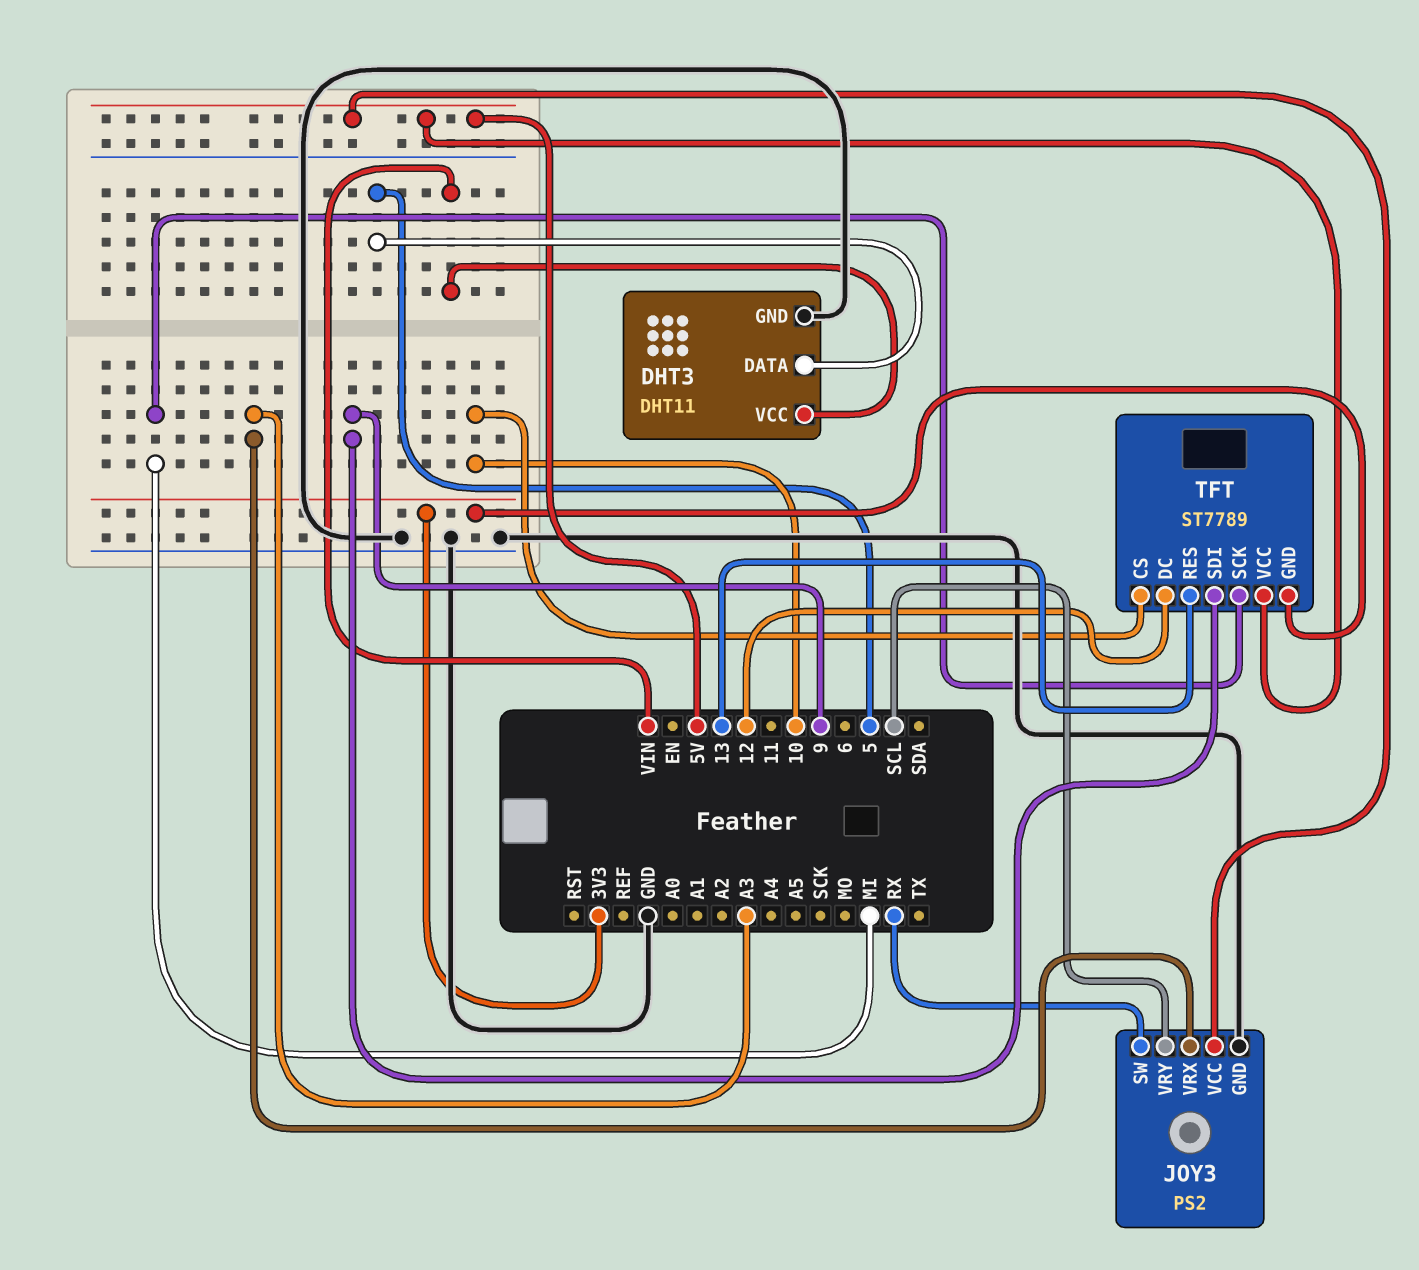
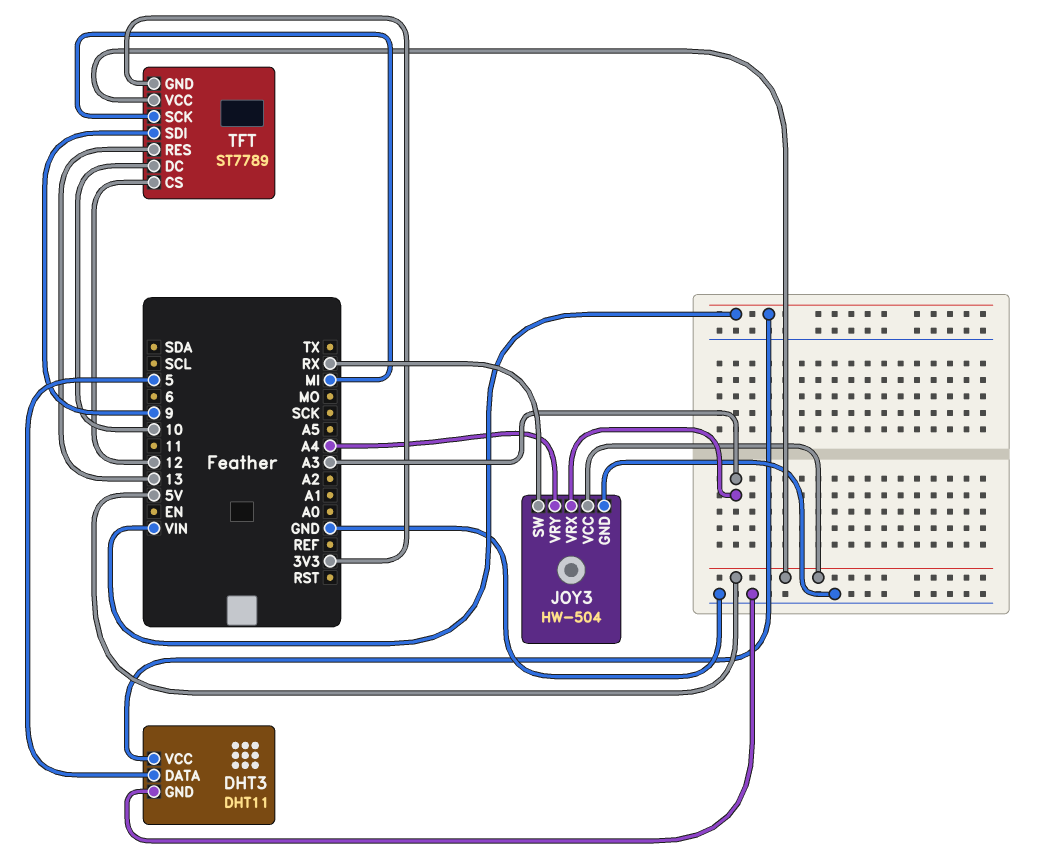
JOY3: PS2 -> HW-504
JOY3 pin VRY: SCL -> A4
TFT pin CS: 10 -> 12
TFT pin DC: 12 -> 10

